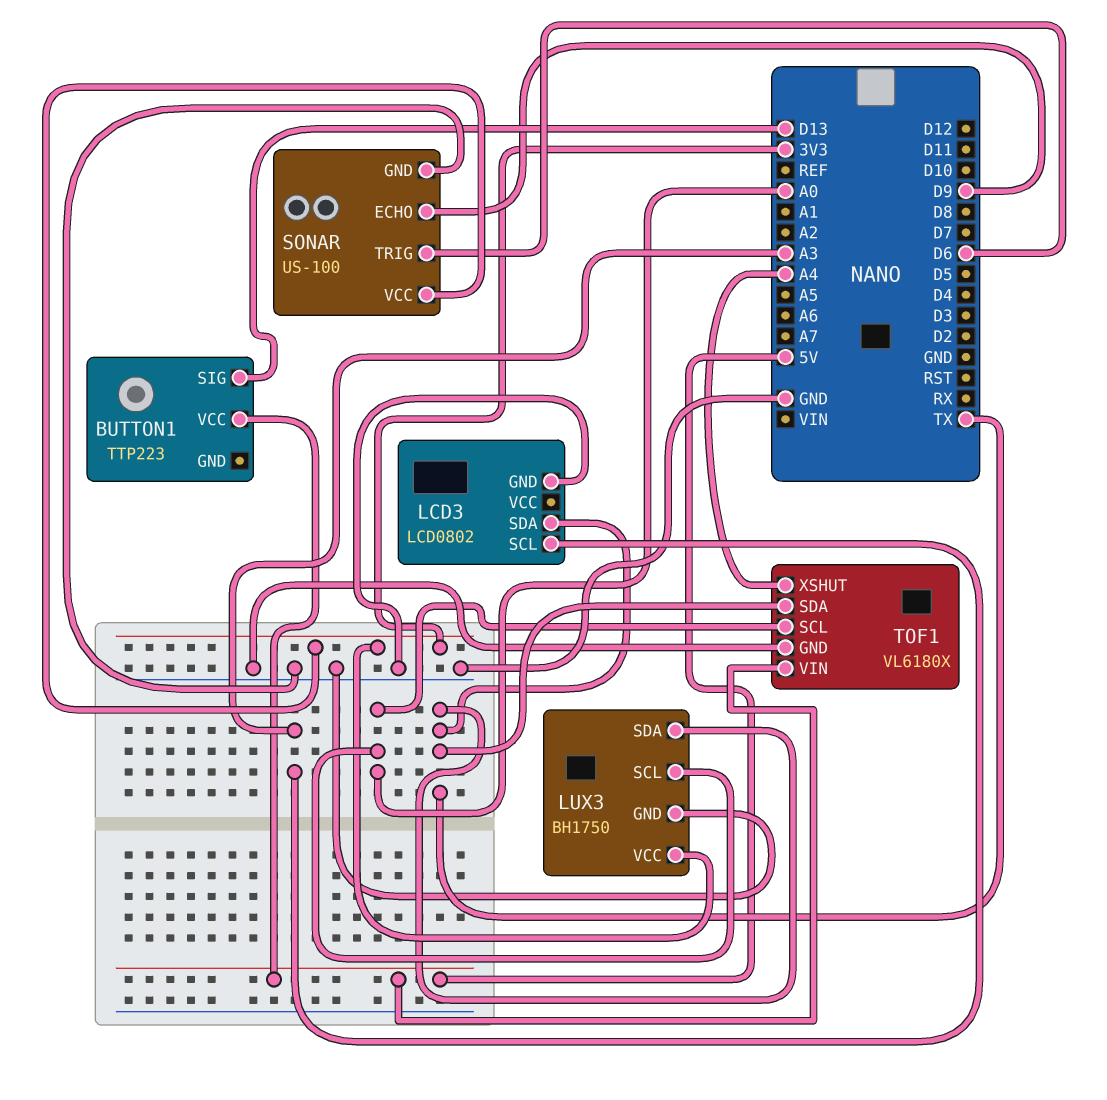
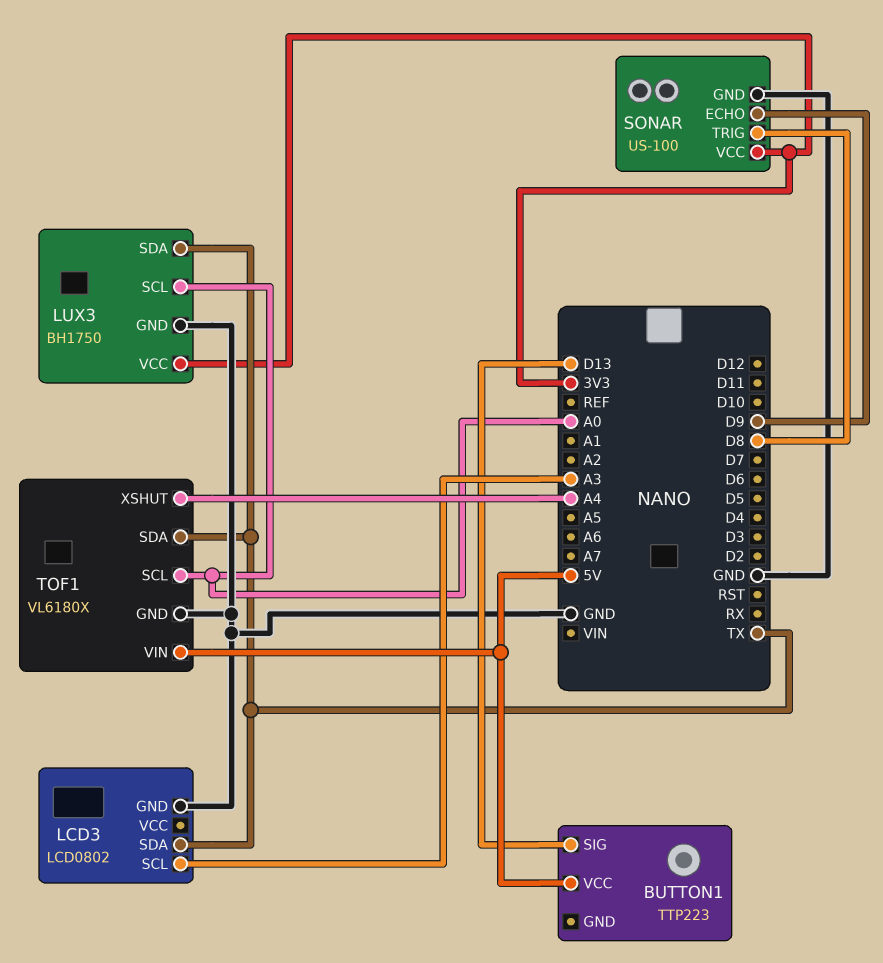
SONAR pin TRIG: D6 -> D8

